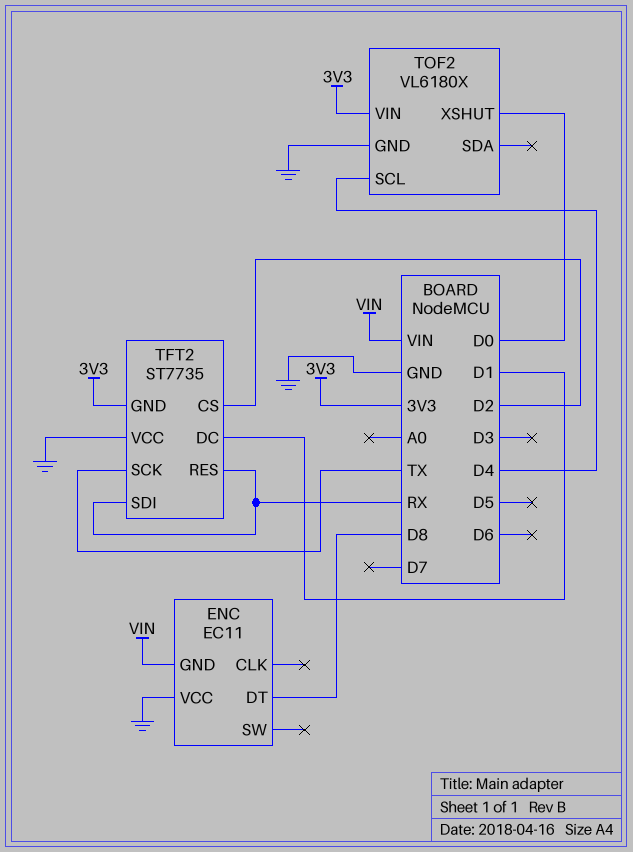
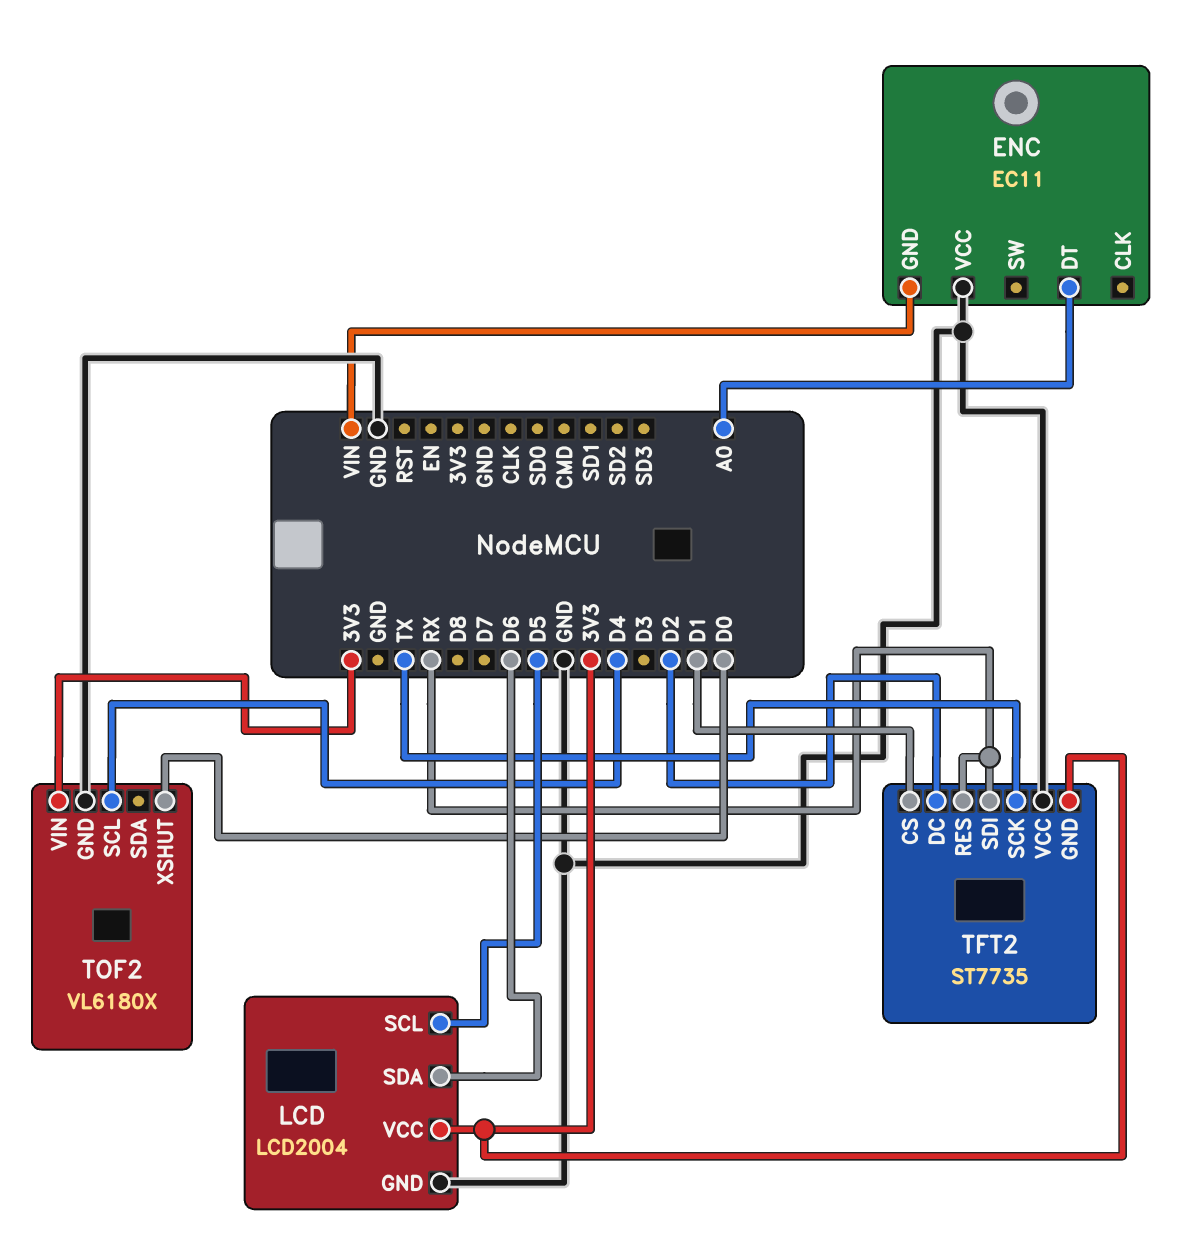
ENC pin DT: D8 -> A0
LCD: none -> LCD2004
LCD pin GND: none -> GND
LCD pin SCL: none -> D5
LCD pin SDA: none -> D6
LCD pin VCC: none -> 3V3
TFT2 pin CS: D2 -> D1
TFT2 pin DC: D1 -> D2

